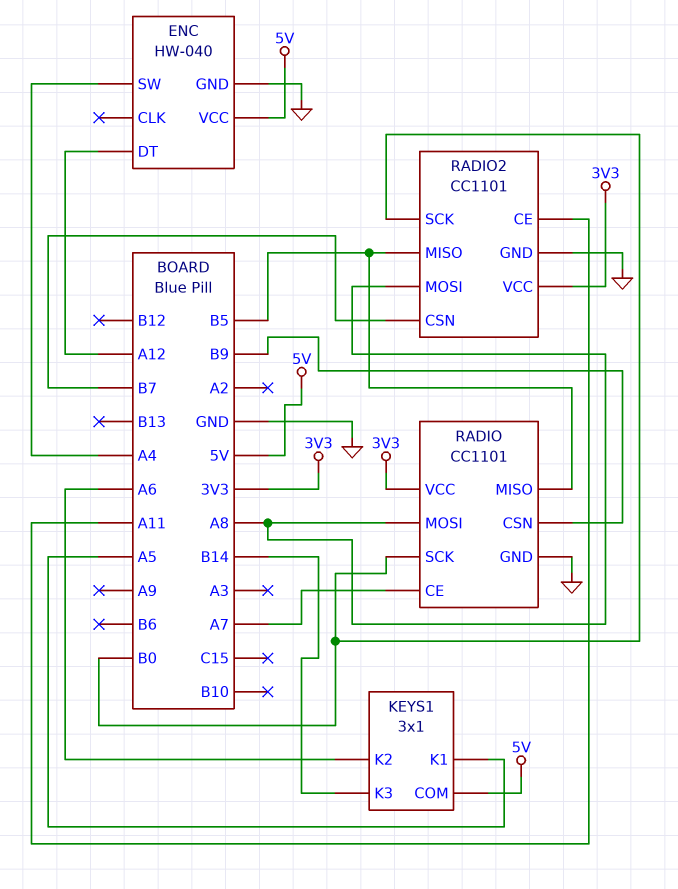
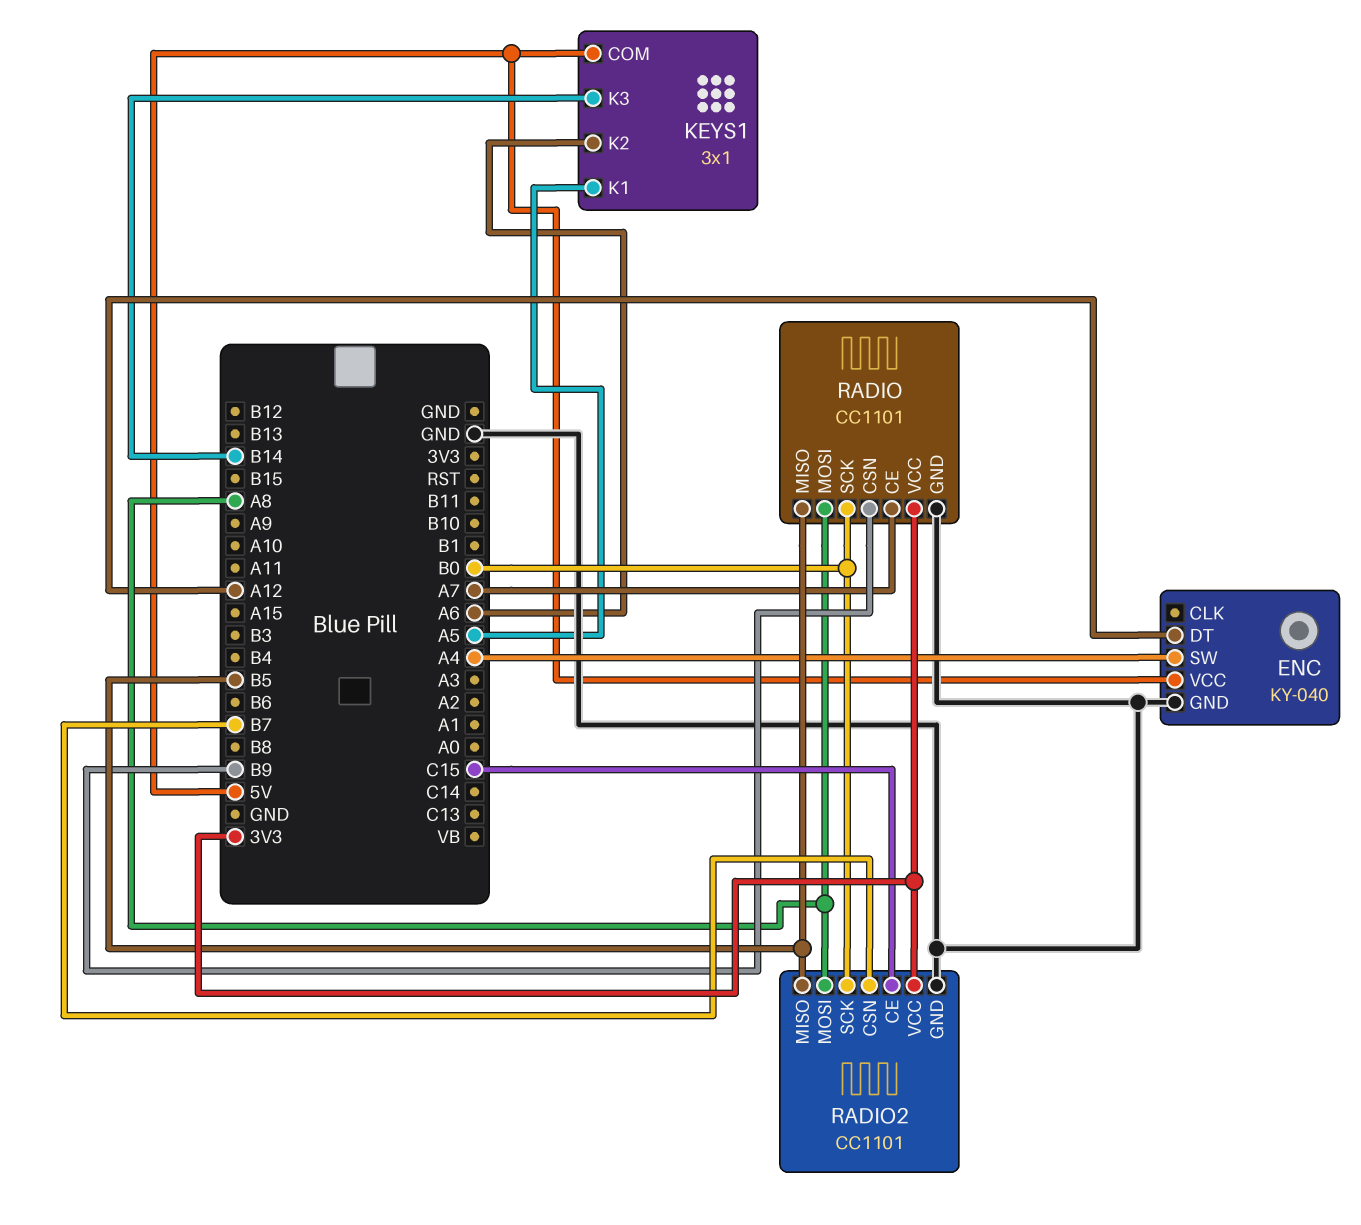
ENC: HW-040 -> KY-040
RADIO2 pin CE: A11 -> C15

